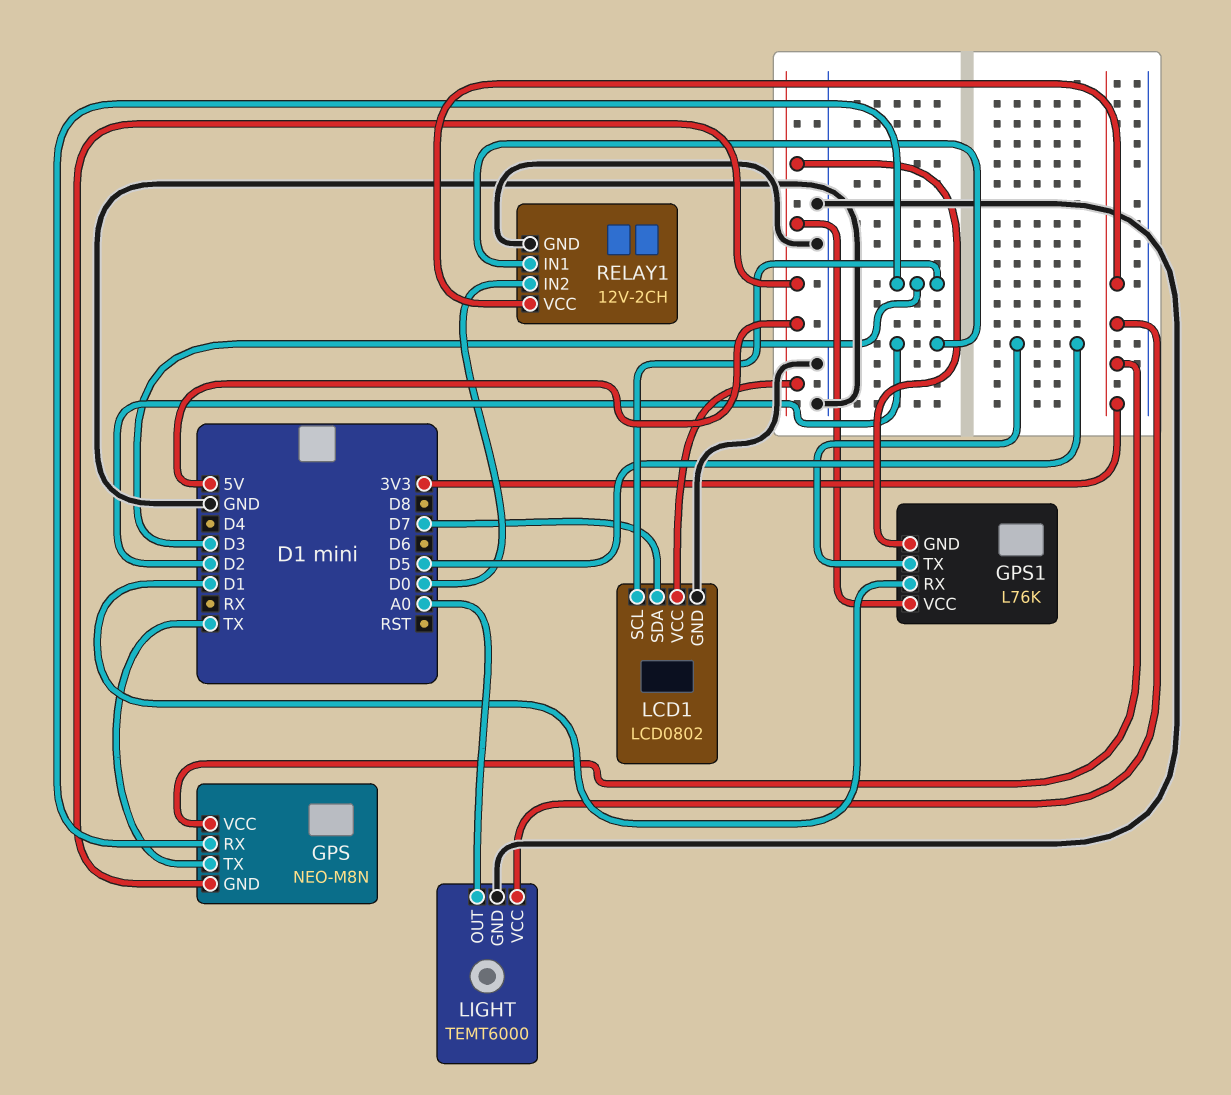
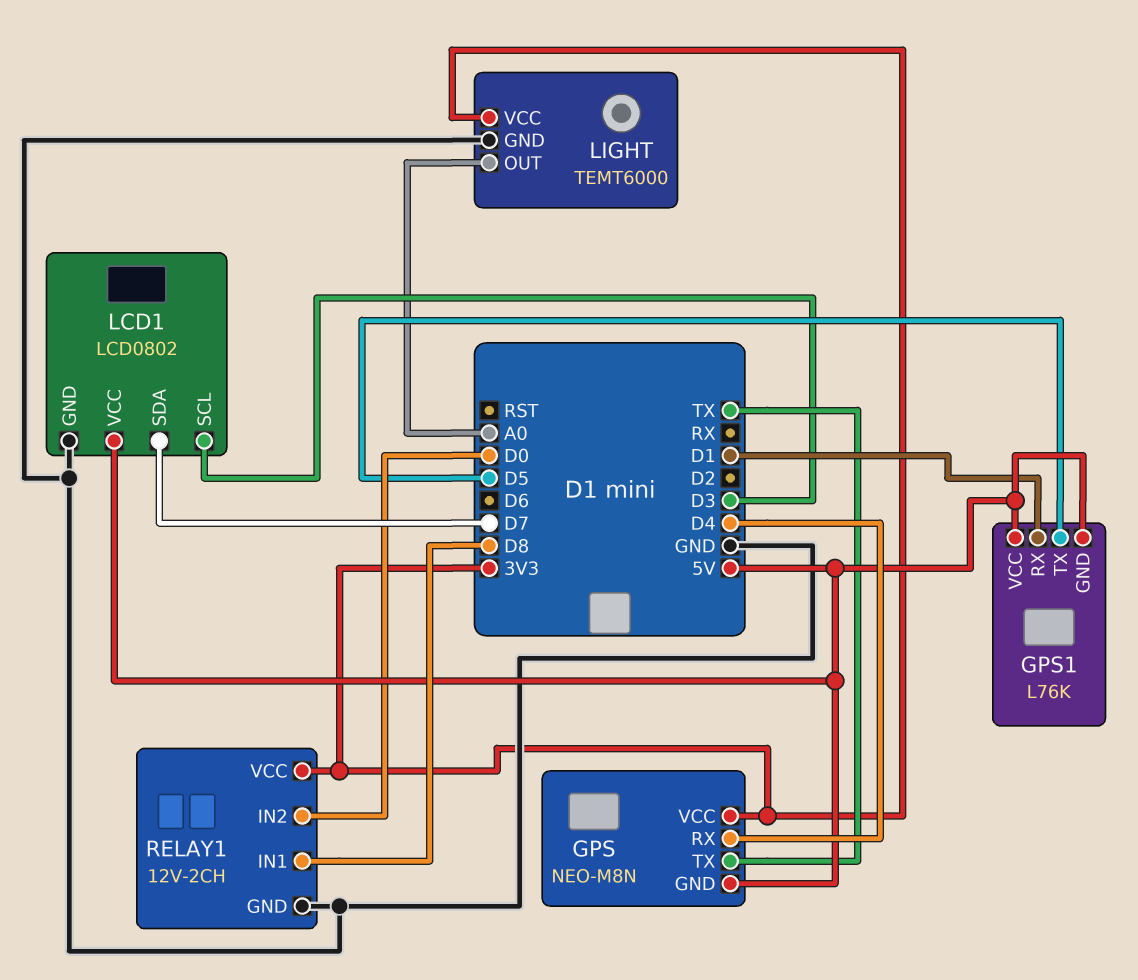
GPS pin RX: D3 -> D4
RELAY1 pin IN1: D2 -> D8

